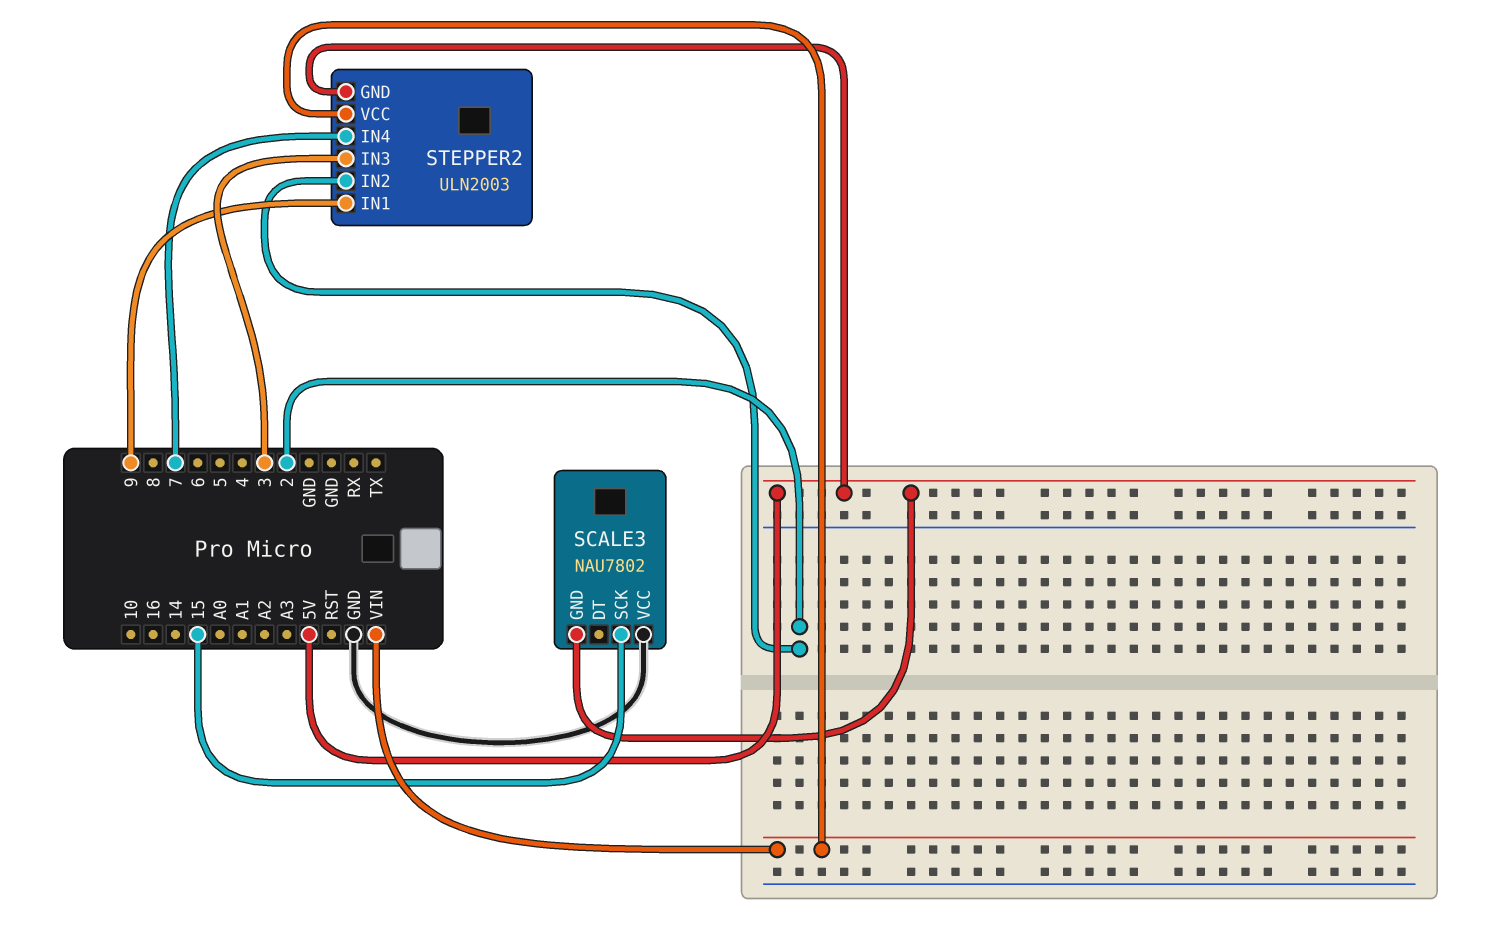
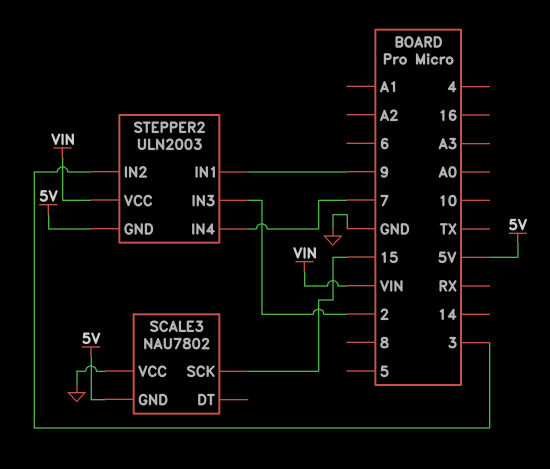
STEPPER2 pin IN2: 2 -> 3
STEPPER2 pin IN3: 3 -> 2

